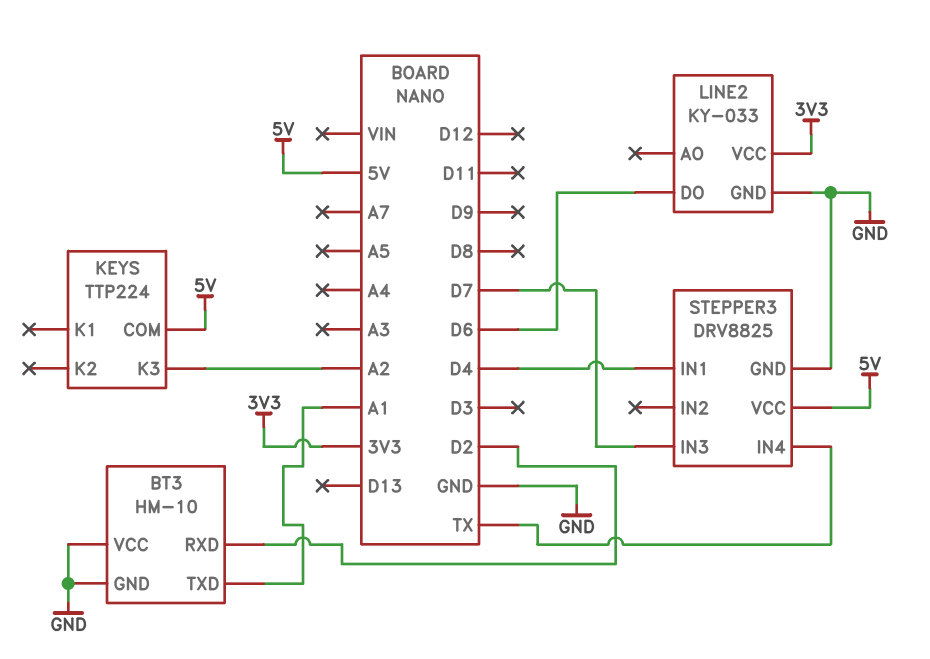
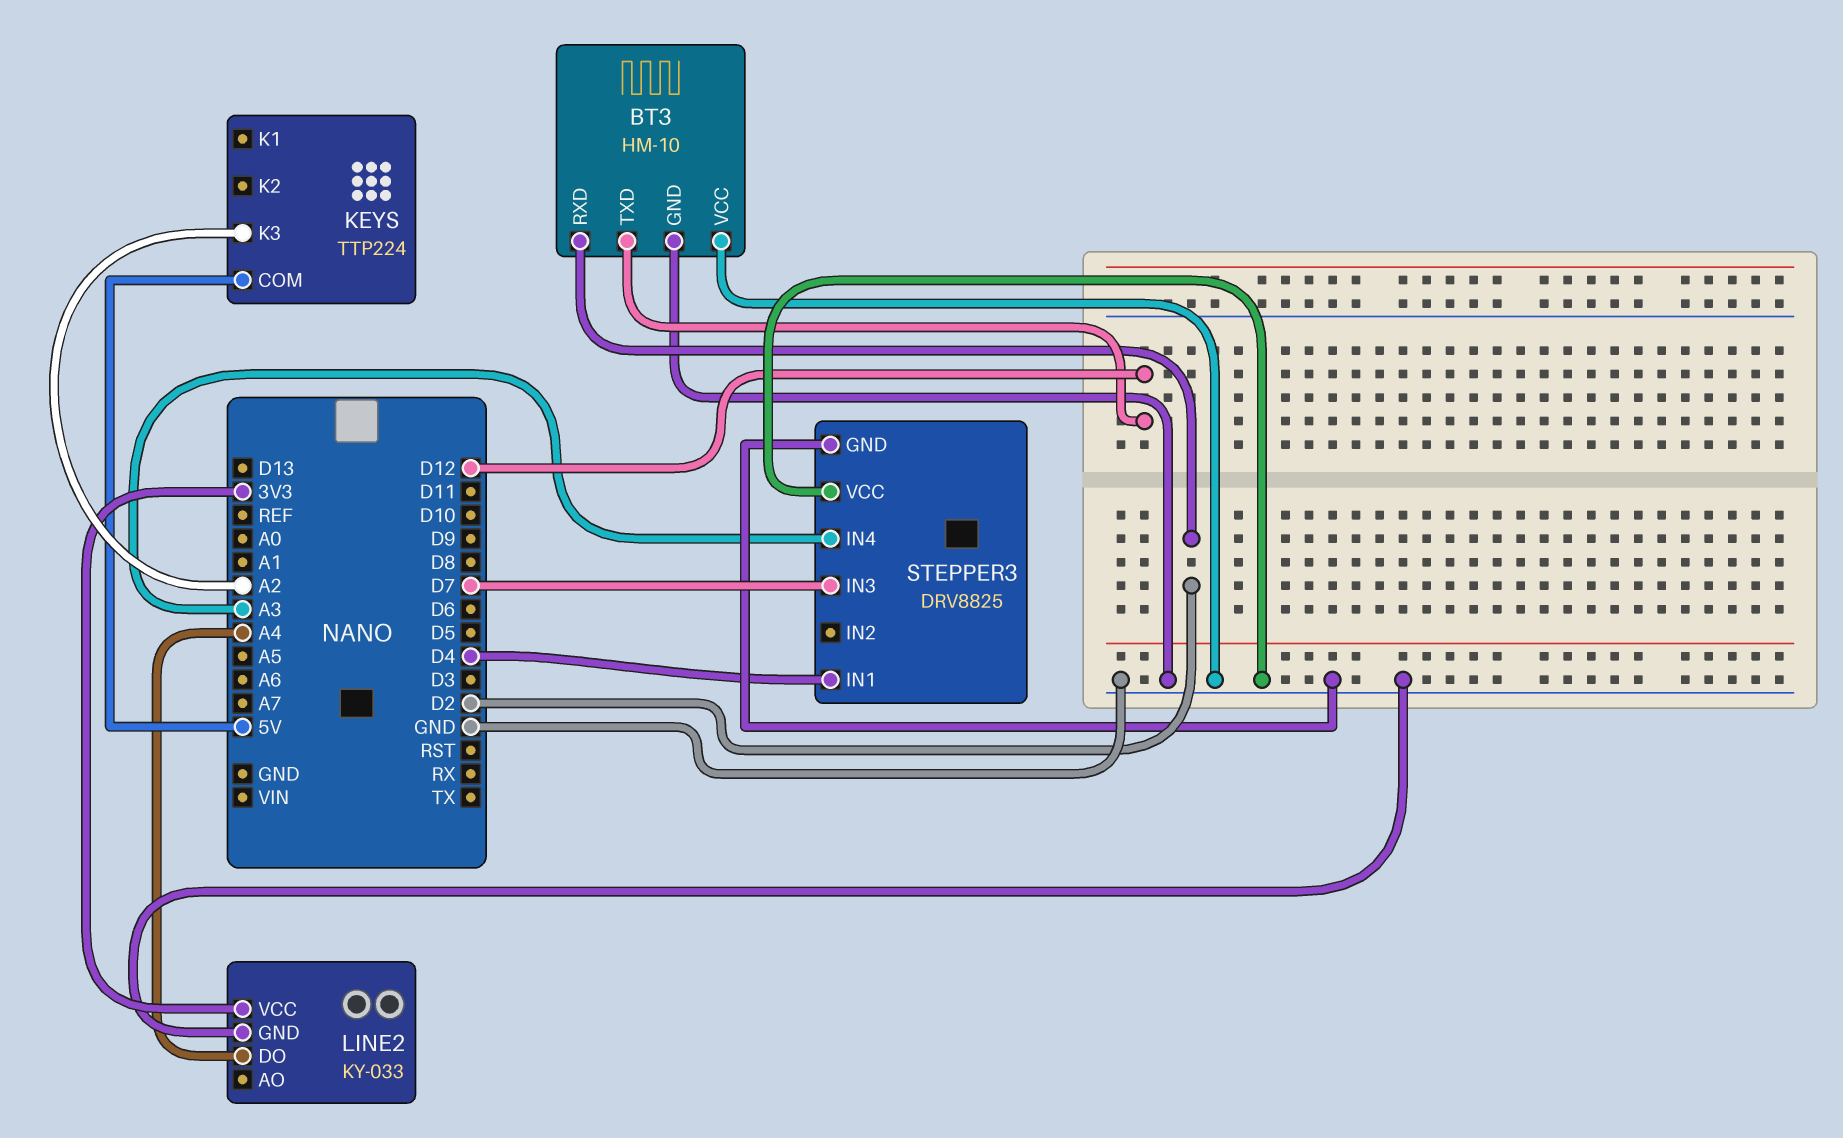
BT3 pin TXD: A1 -> D12
LINE2 pin DO: D6 -> A4
STEPPER3 pin IN4: TX -> A3
STEPPER3 pin VCC: 5V -> GND

